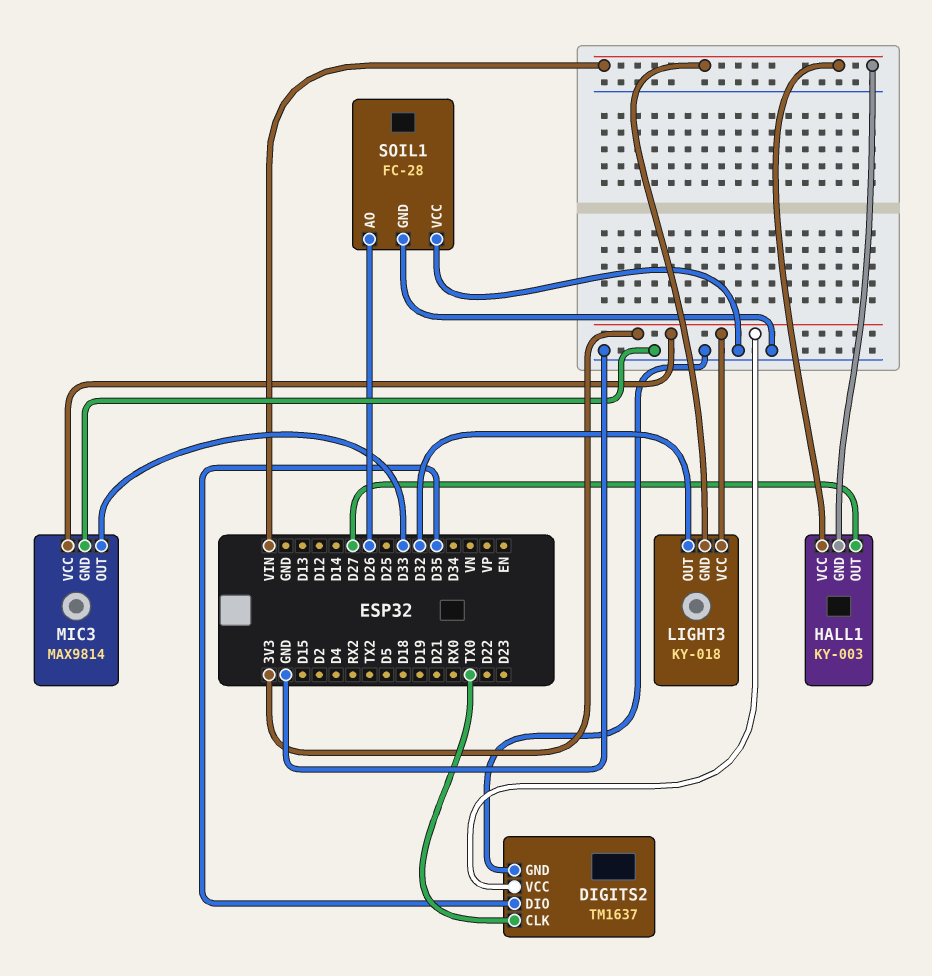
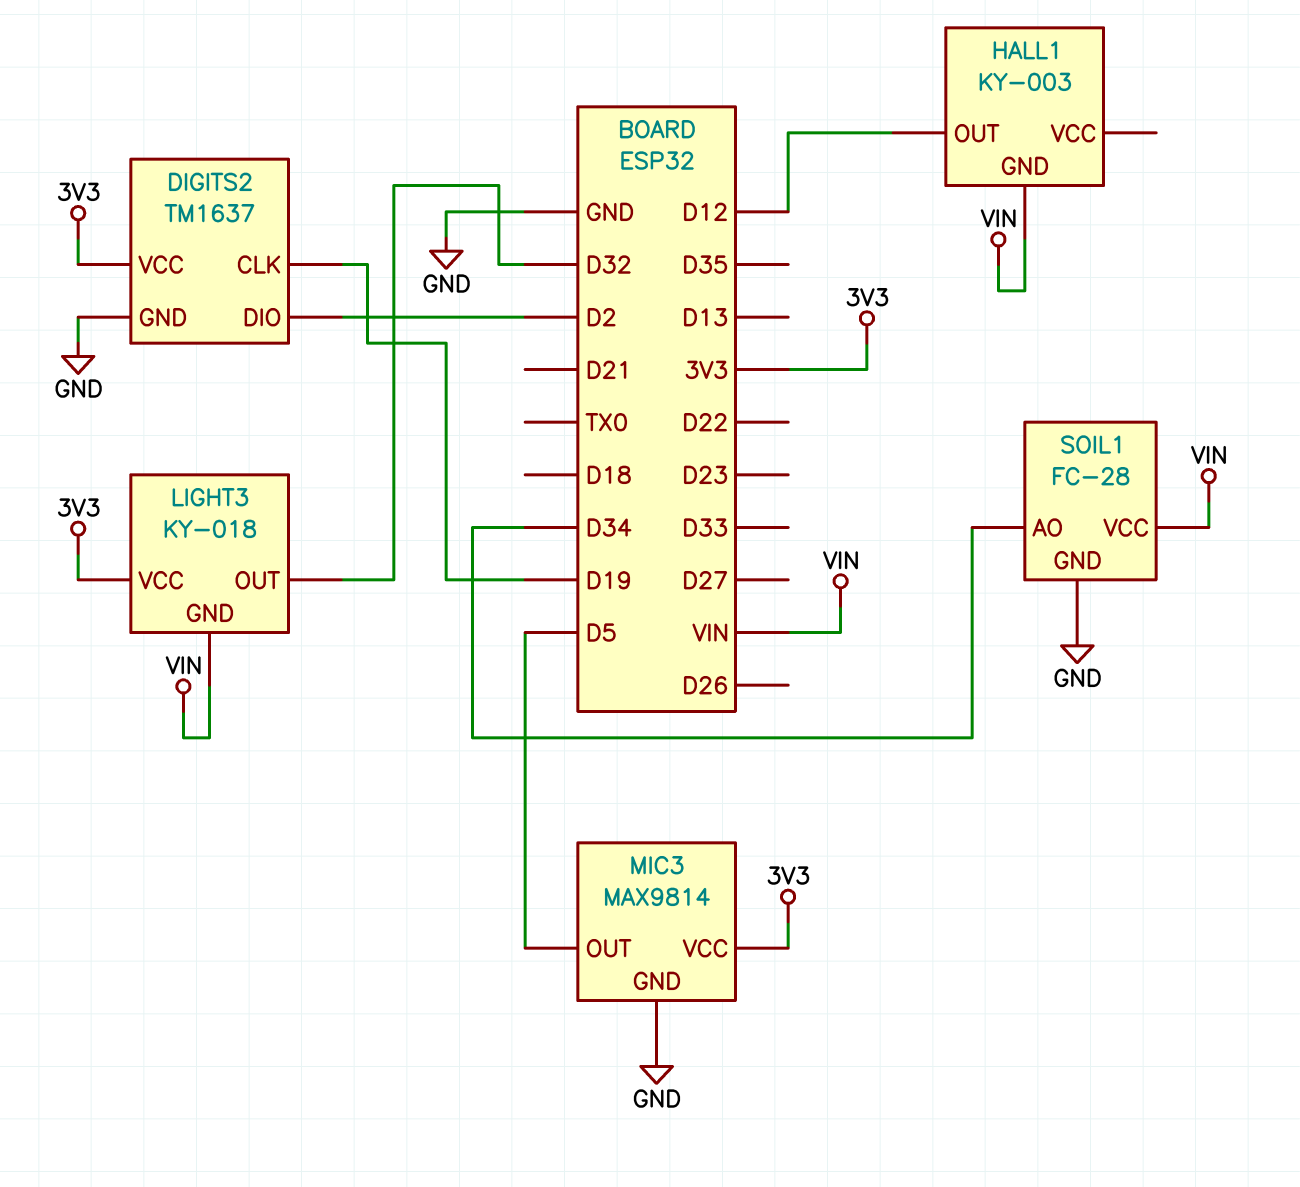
DIGITS2 pin CLK: TX0 -> D19
DIGITS2 pin DIO: D35 -> D2
HALL1 pin OUT: D27 -> D12
HALL1 pin VCC: VIN -> none
MIC3 pin OUT: D33 -> D5
SOIL1 pin AO: D26 -> D34
SOIL1 pin VCC: GND -> VIN

